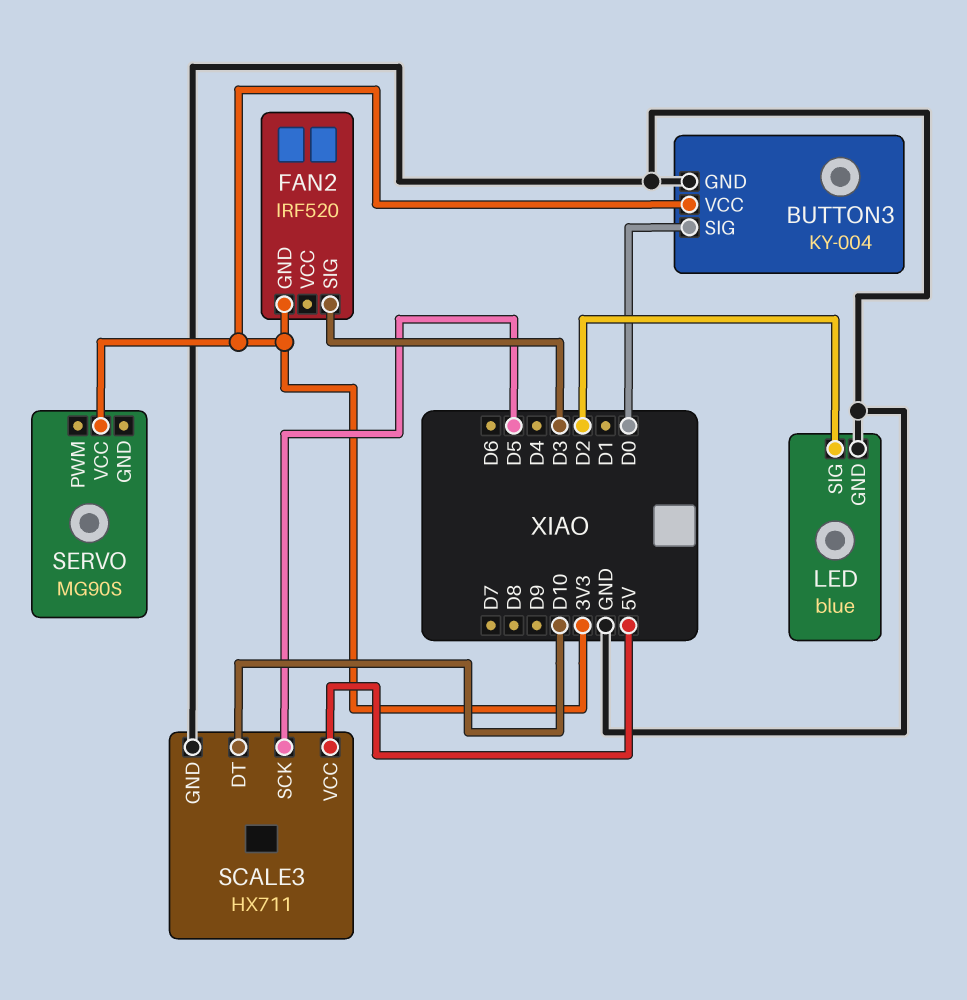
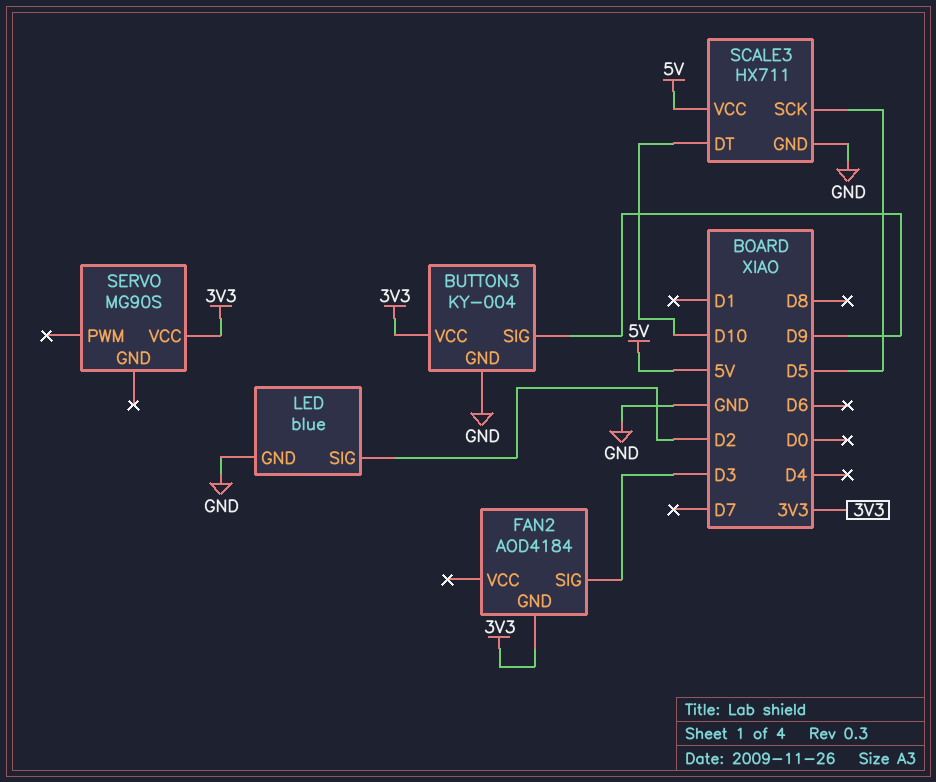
BUTTON3 pin SIG: D0 -> D9
FAN2: IRF520 -> AOD4184

